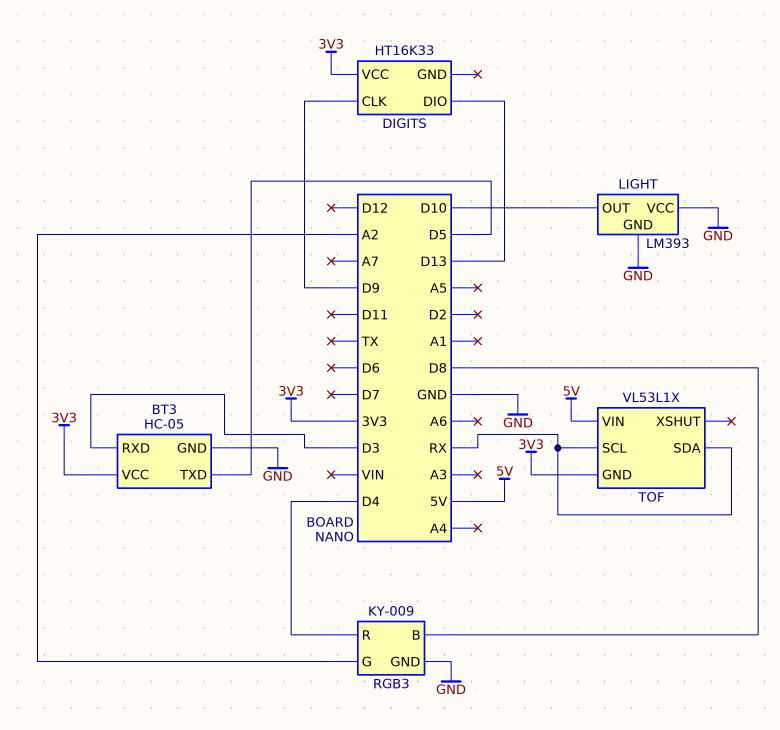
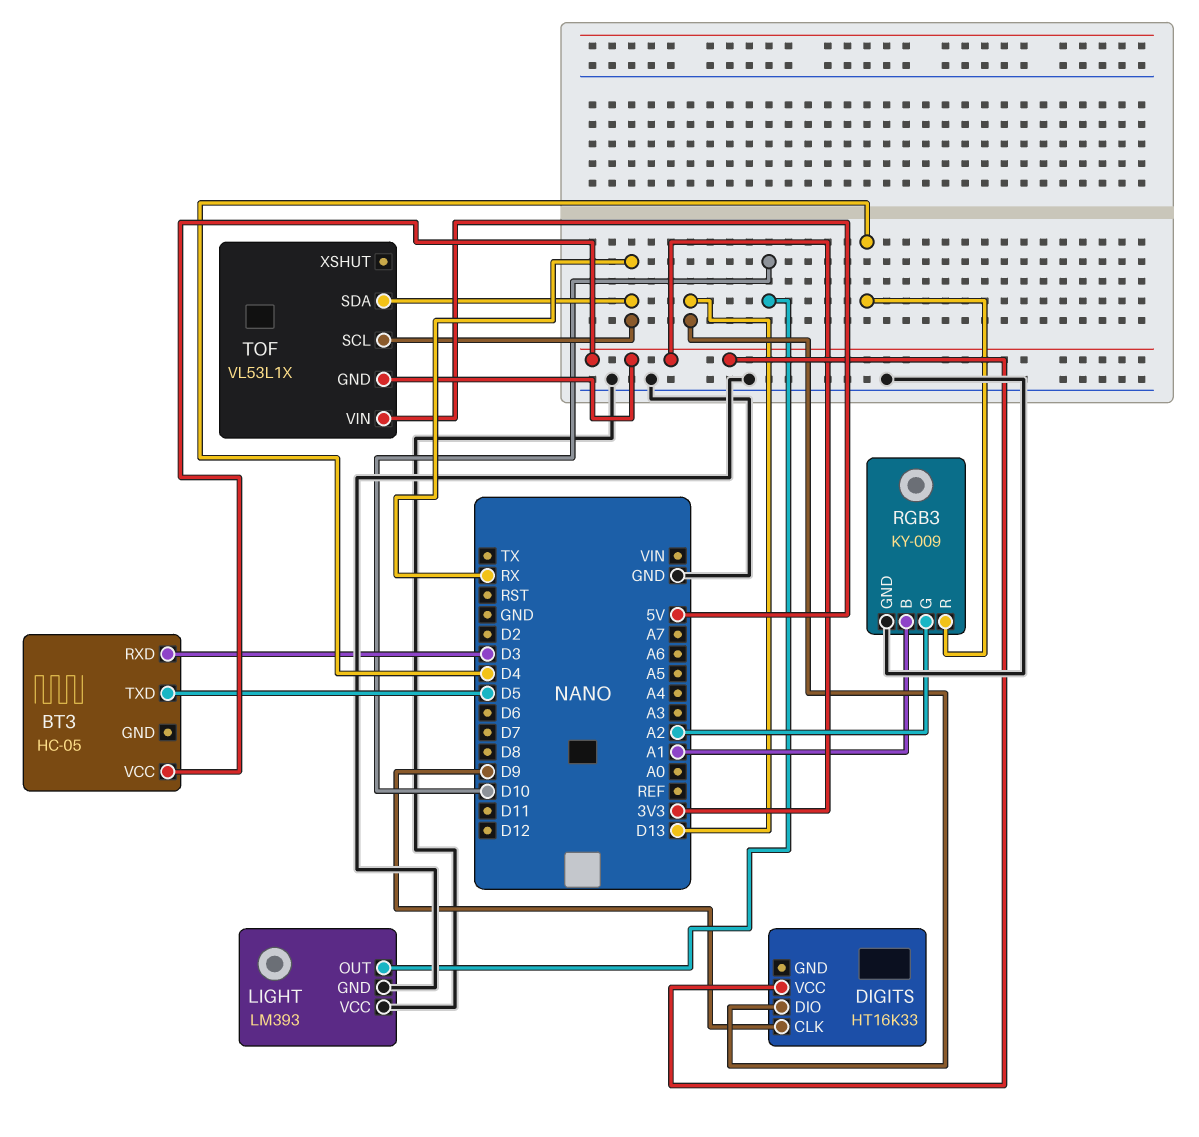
BT3 pin GND: GND -> none
RGB3 pin B: D8 -> A1

